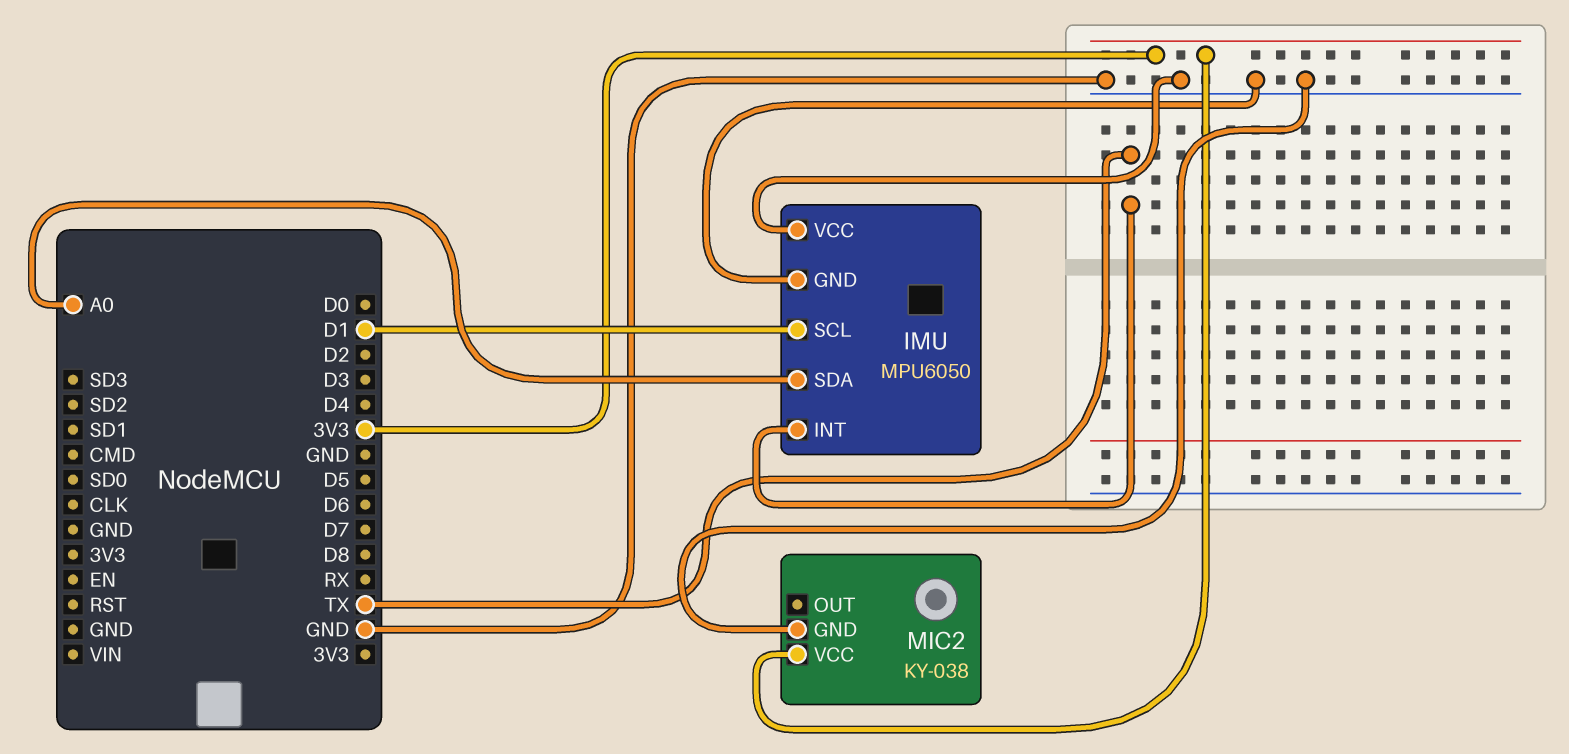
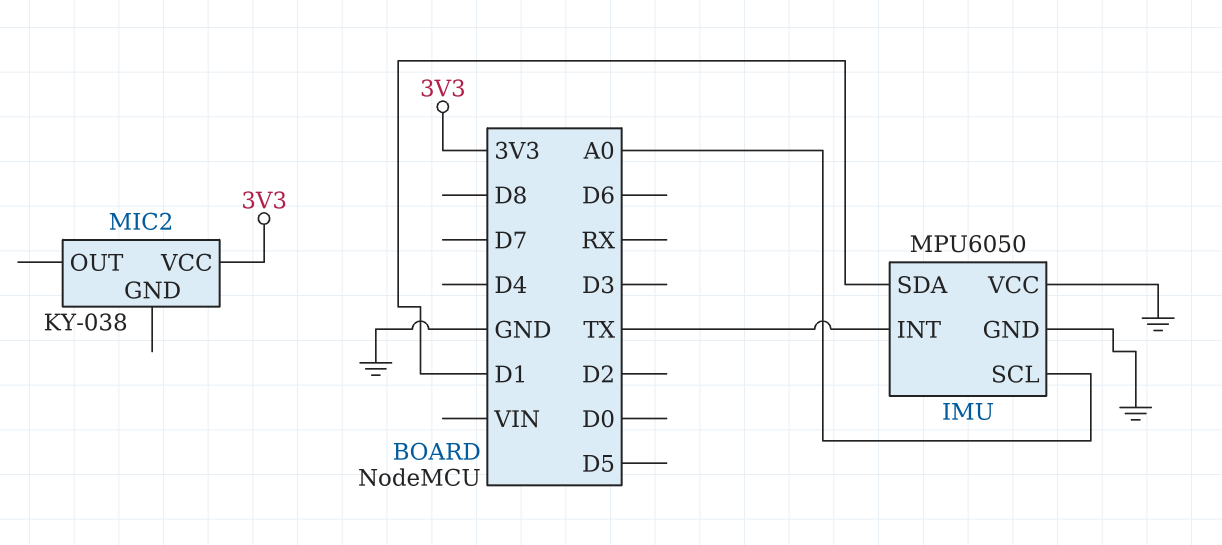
IMU pin SCL: D1 -> A0
IMU pin SDA: A0 -> D1
MIC2 pin GND: GND -> none

